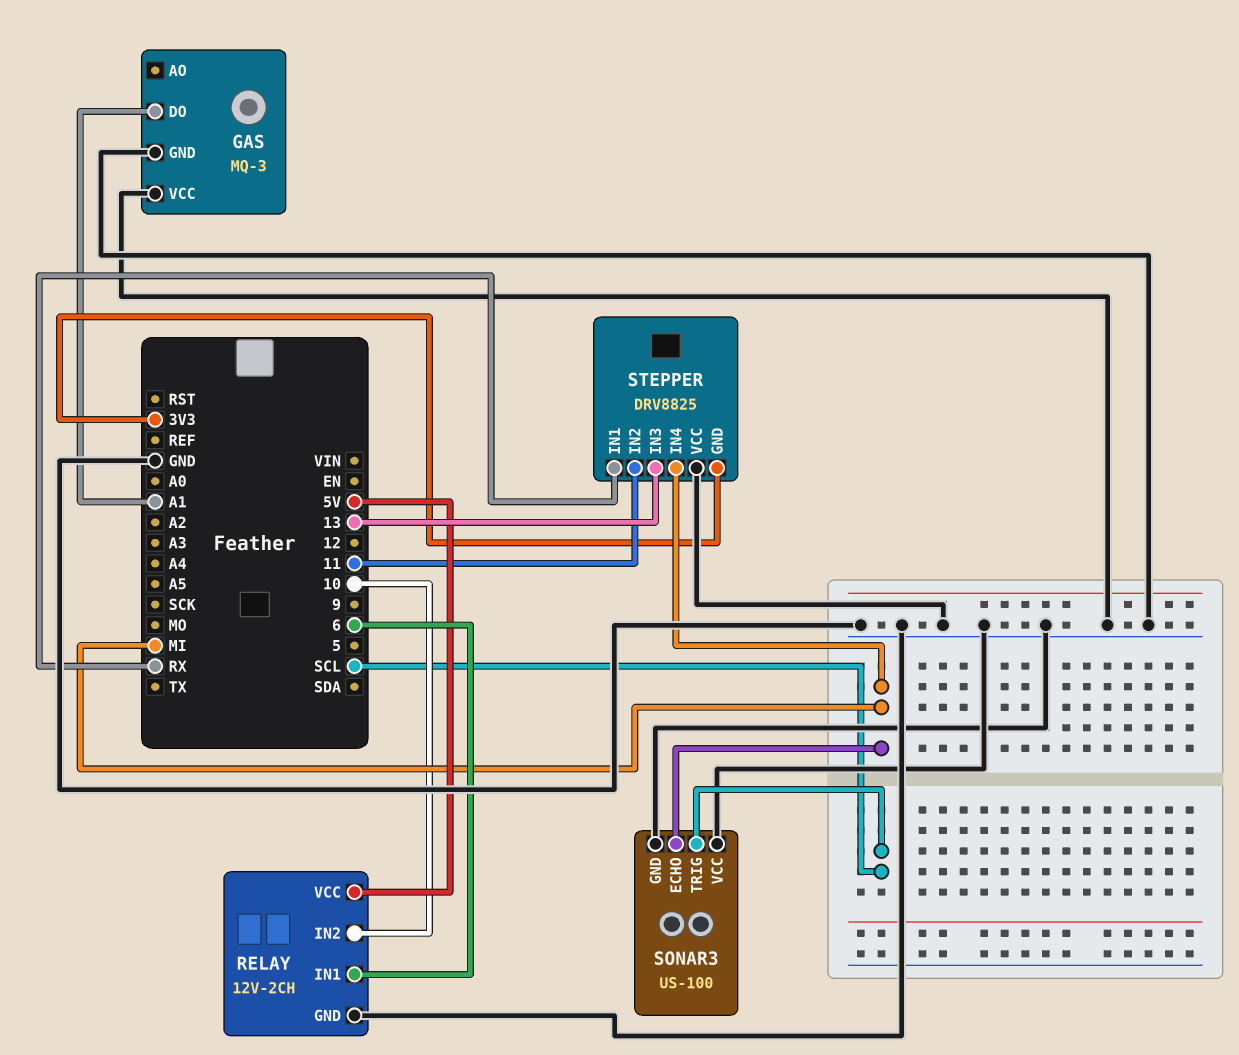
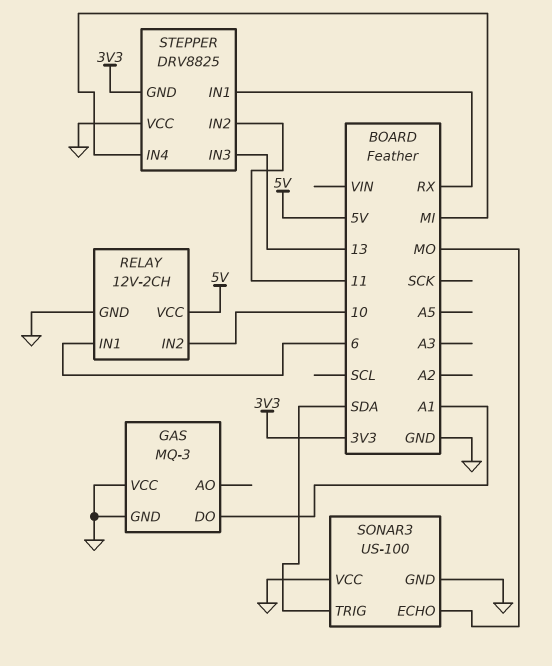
SONAR3 pin ECHO: MI -> MO
SONAR3 pin TRIG: SCL -> SDA

